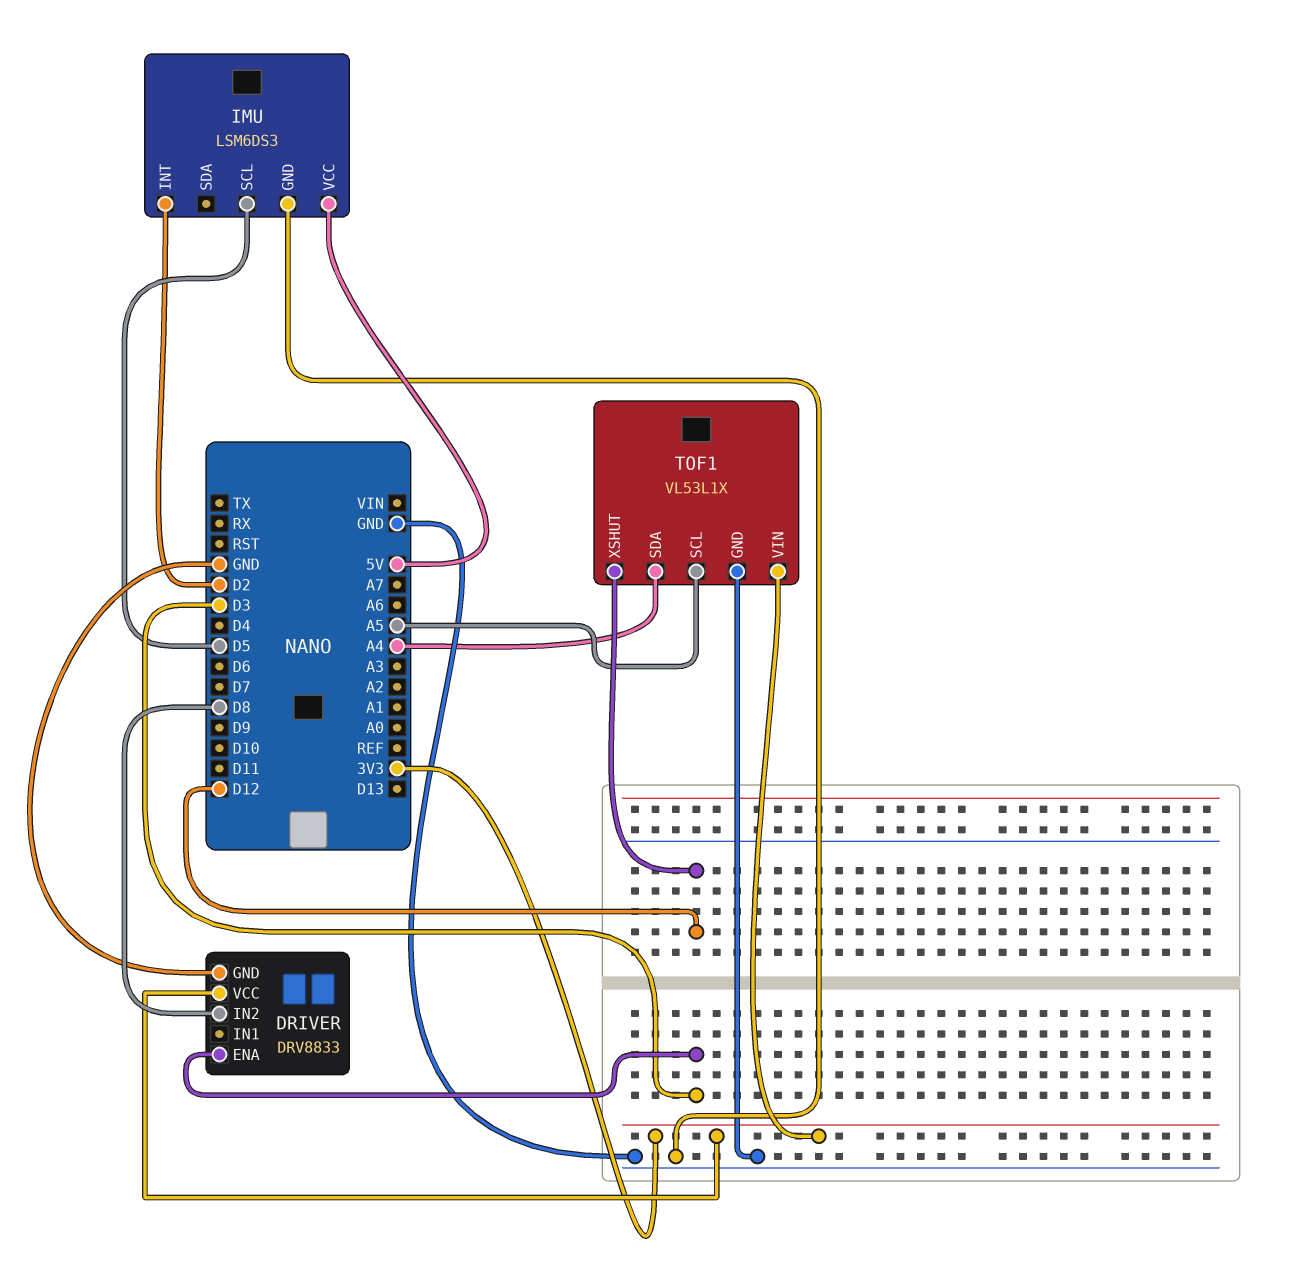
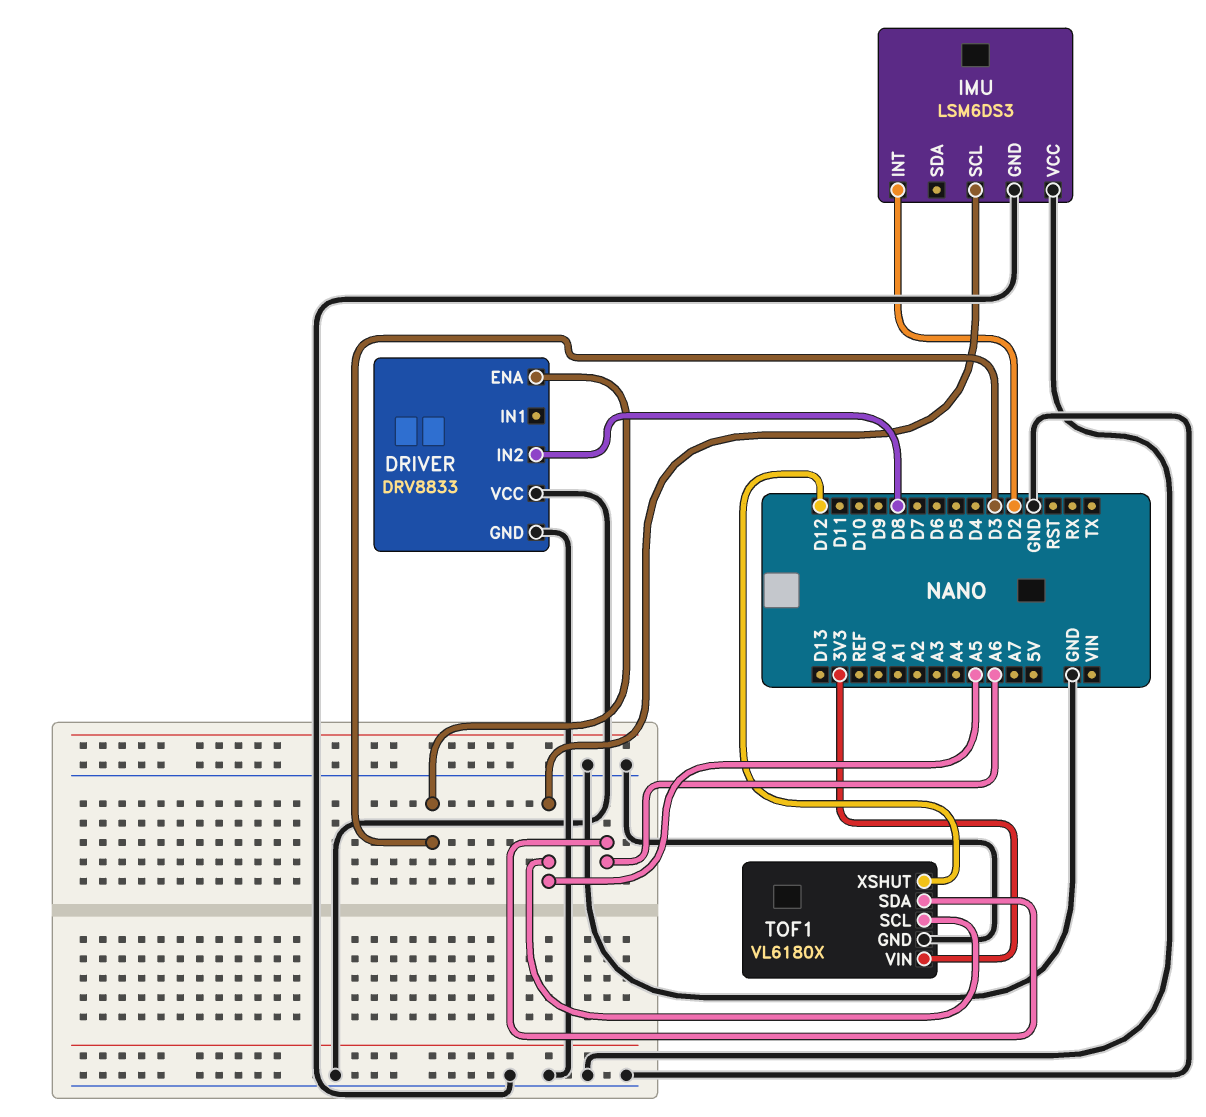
DRIVER pin VCC: 3V3 -> GND
IMU pin SCL: D5 -> A5
IMU pin VCC: 5V -> GND
TOF1: VL53L1X -> VL6180X
TOF1 pin SDA: A4 -> A6

